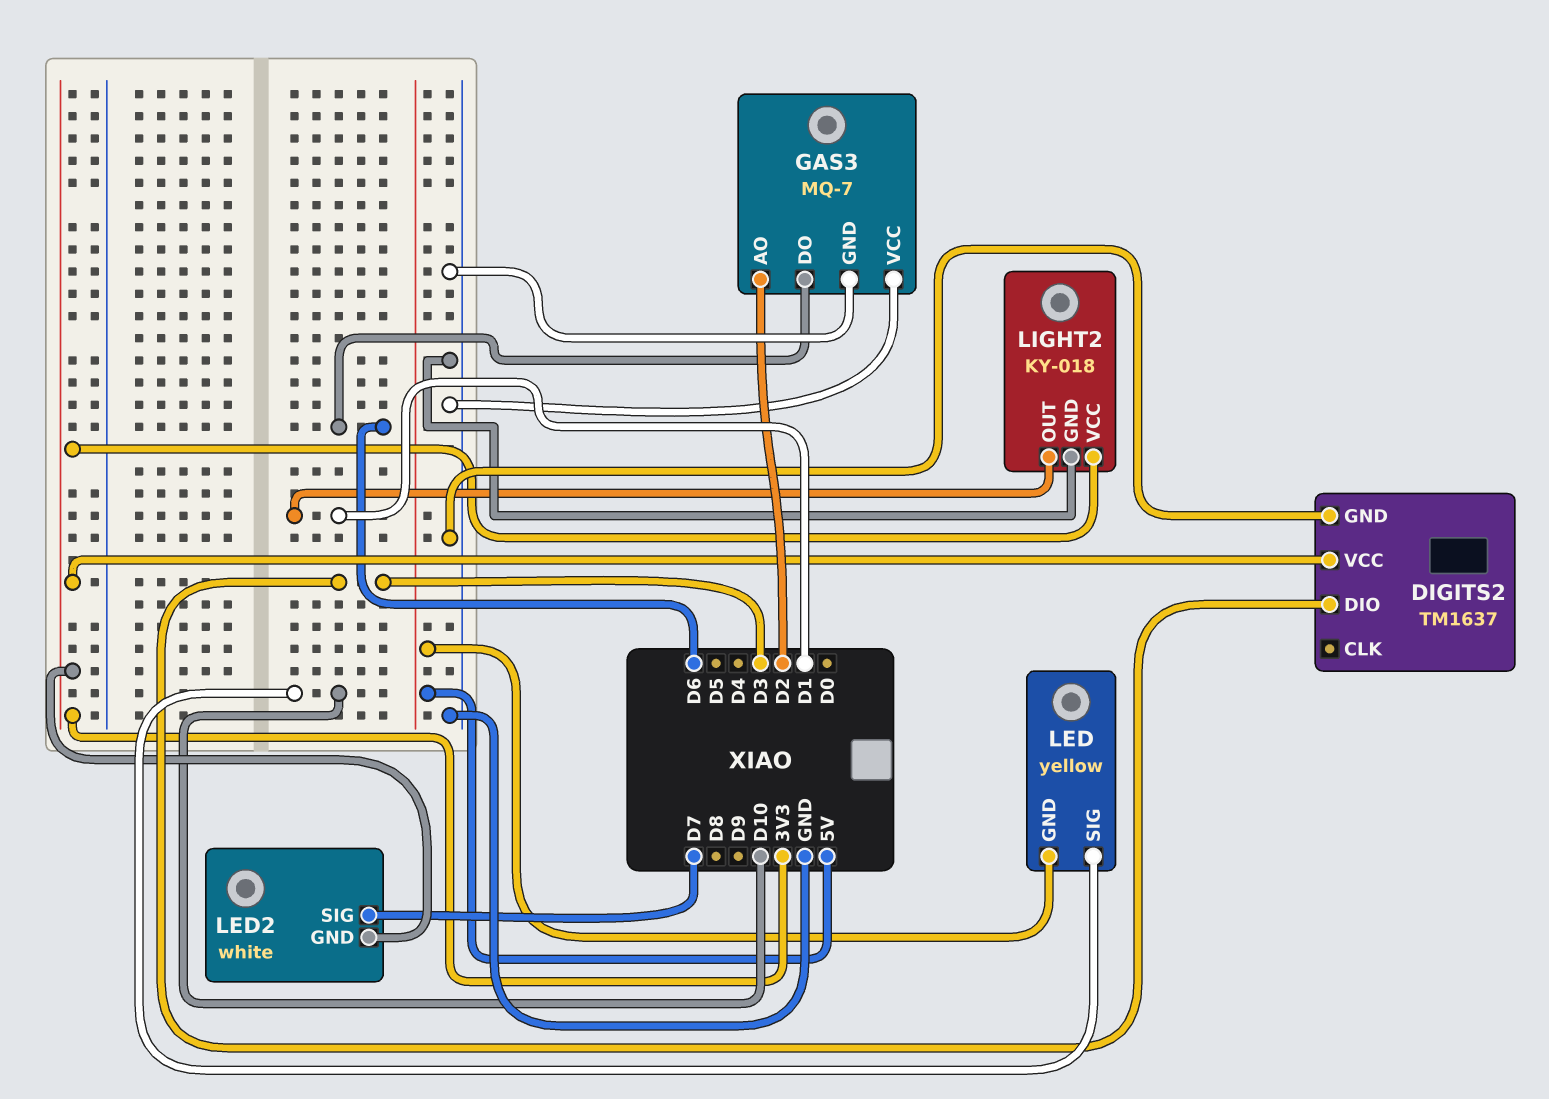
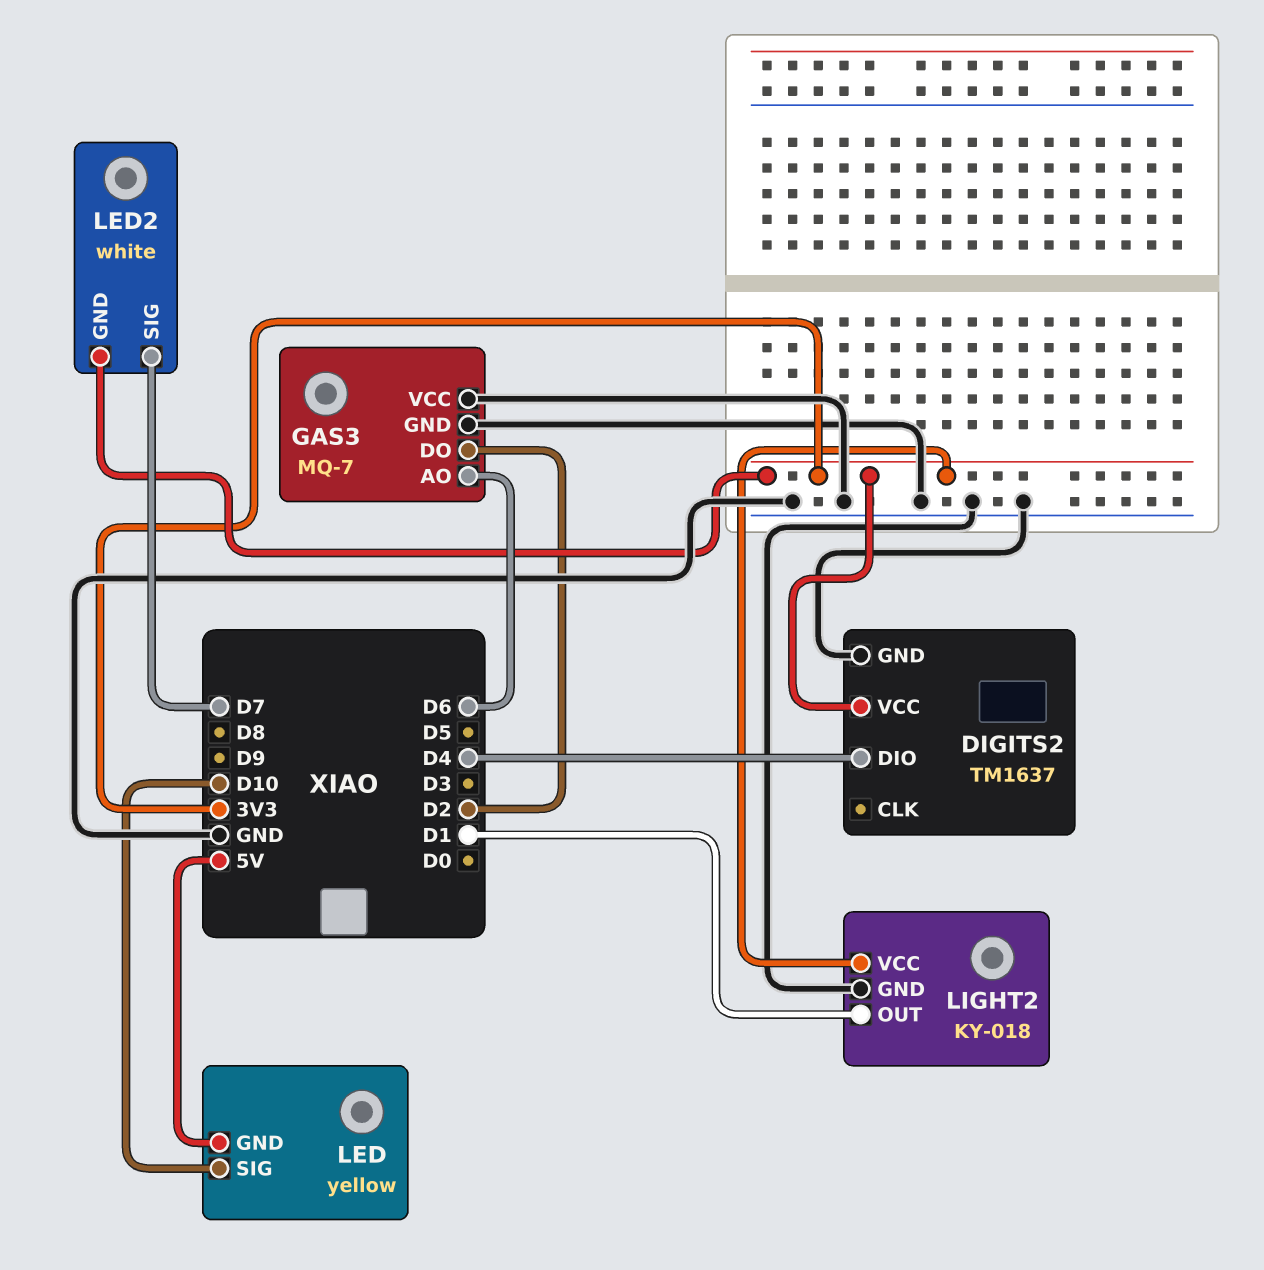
DIGITS2 pin DIO: D3 -> D4
GAS3 pin AO: D2 -> D6
GAS3 pin DO: D6 -> D2

